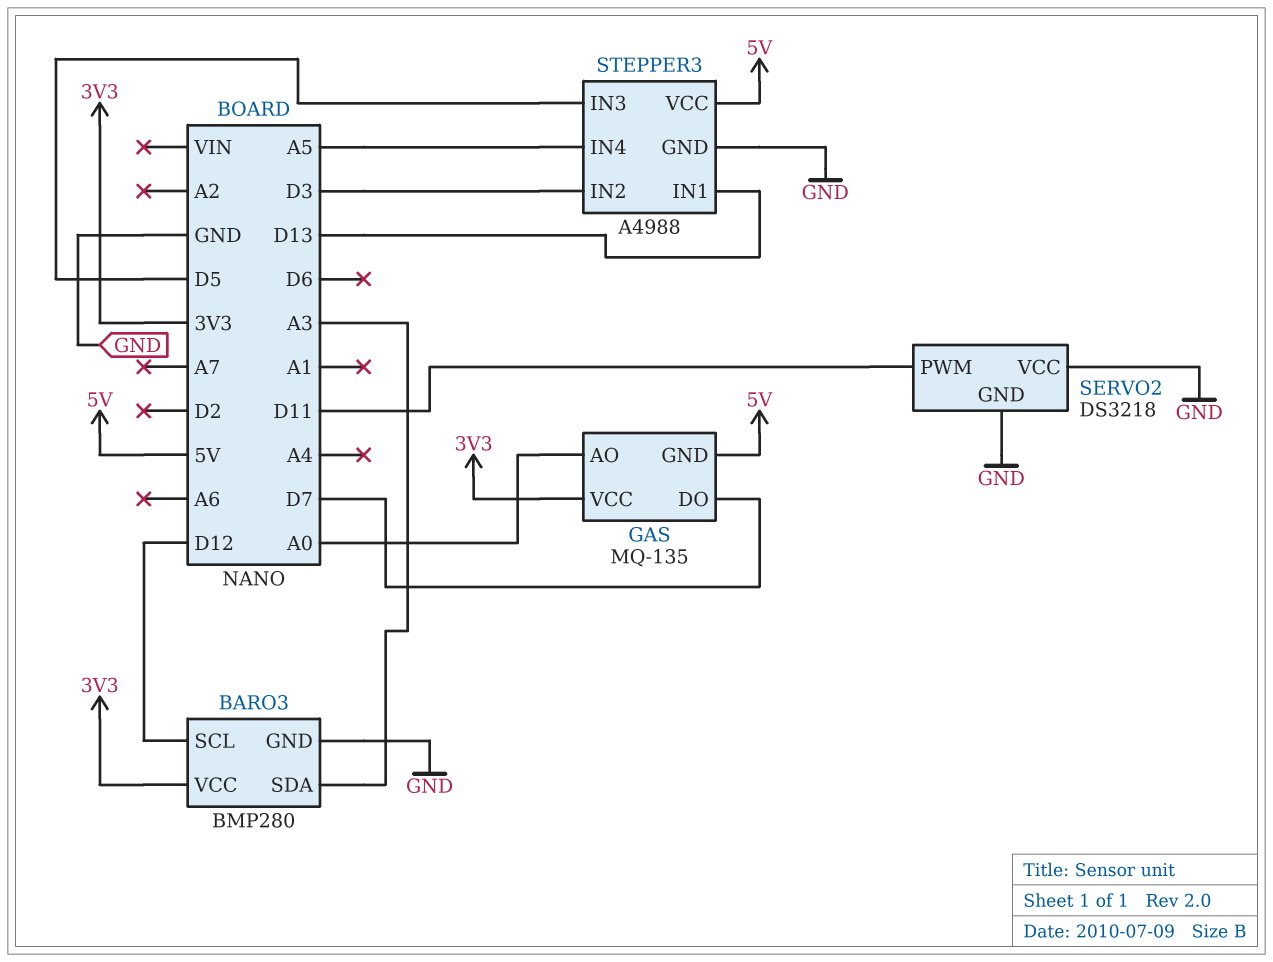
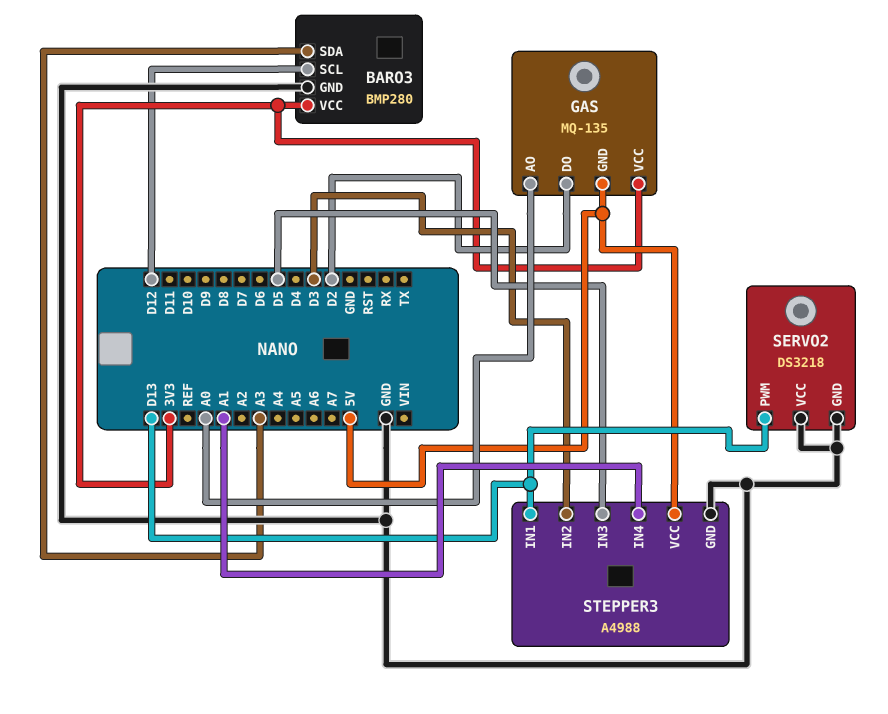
GAS pin DO: D7 -> D2
SERVO2 pin PWM: D11 -> D13
STEPPER3 pin IN4: A5 -> A1

